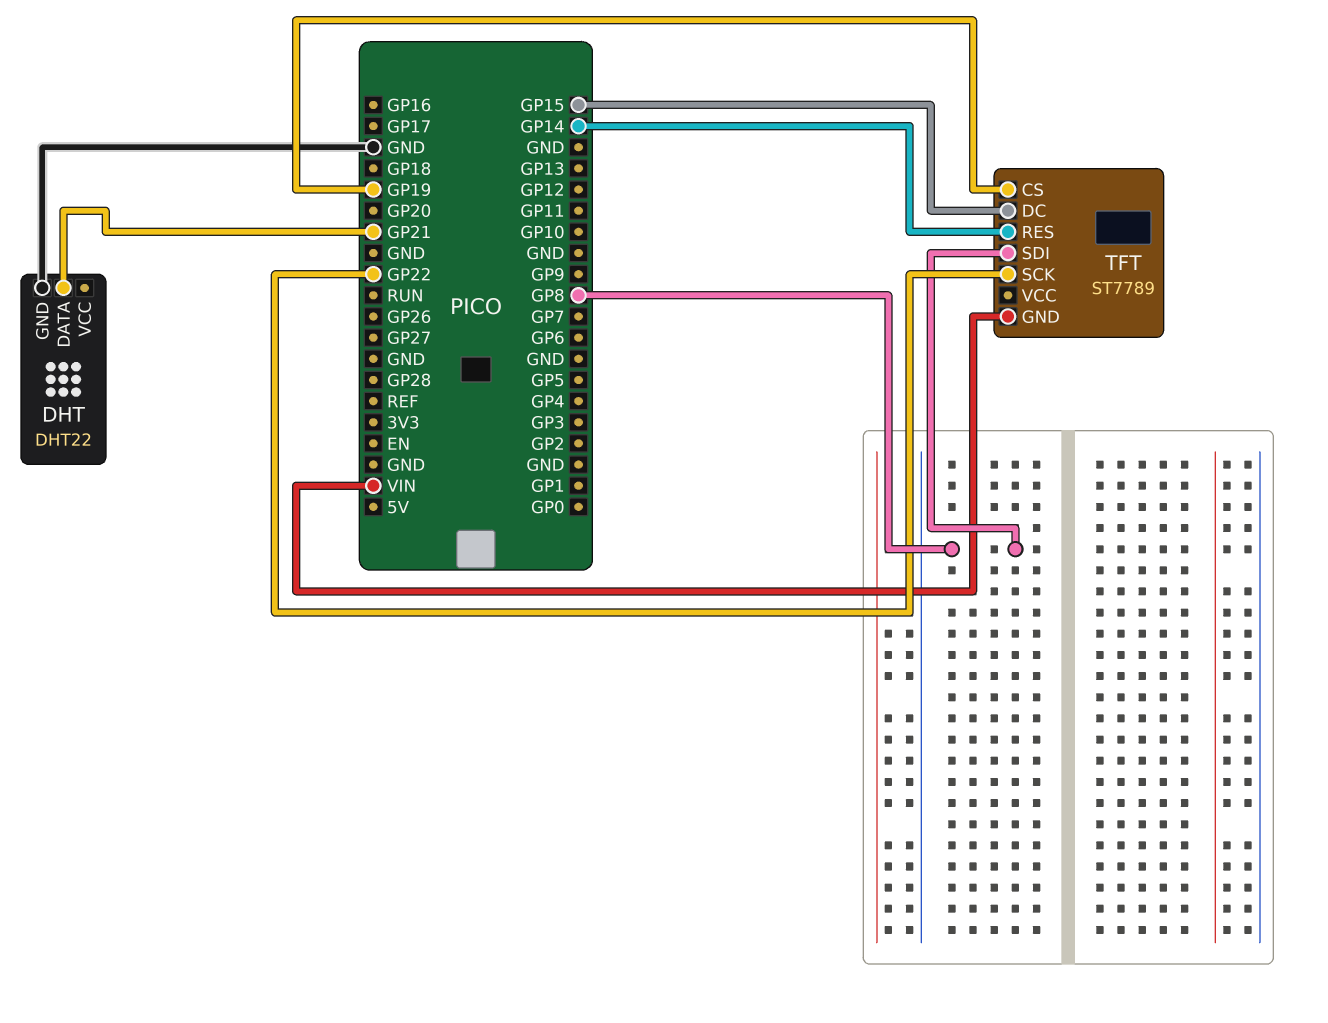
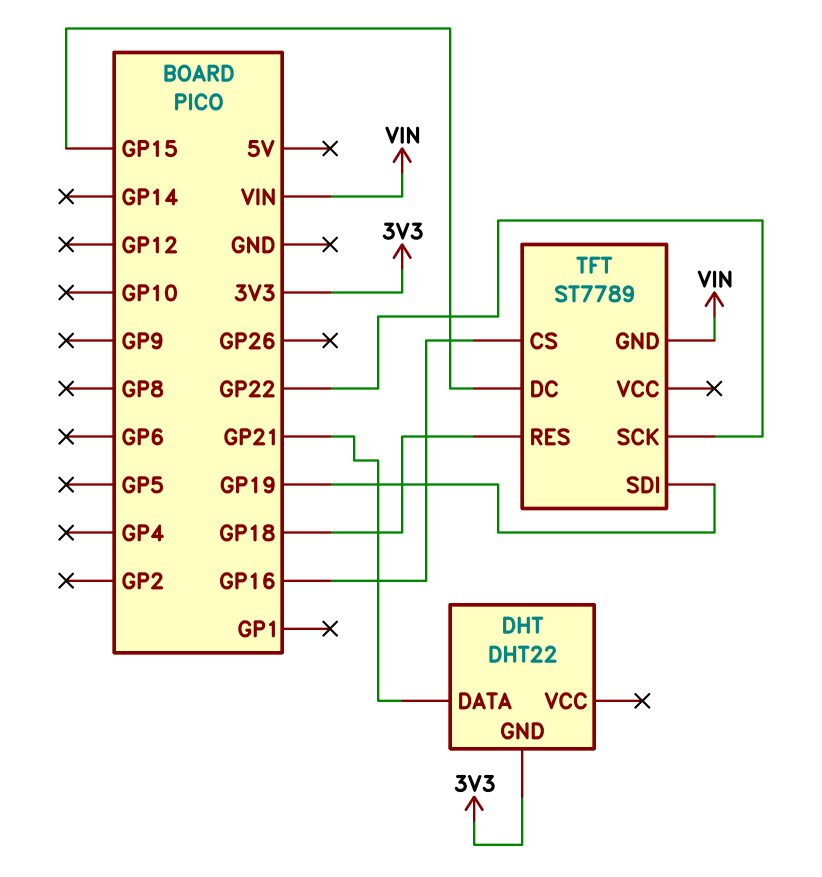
DHT pin GND: GND -> 3V3
TFT pin CS: GP19 -> GP16
TFT pin RES: GP14 -> GP18
TFT pin SDI: GP8 -> GP19

